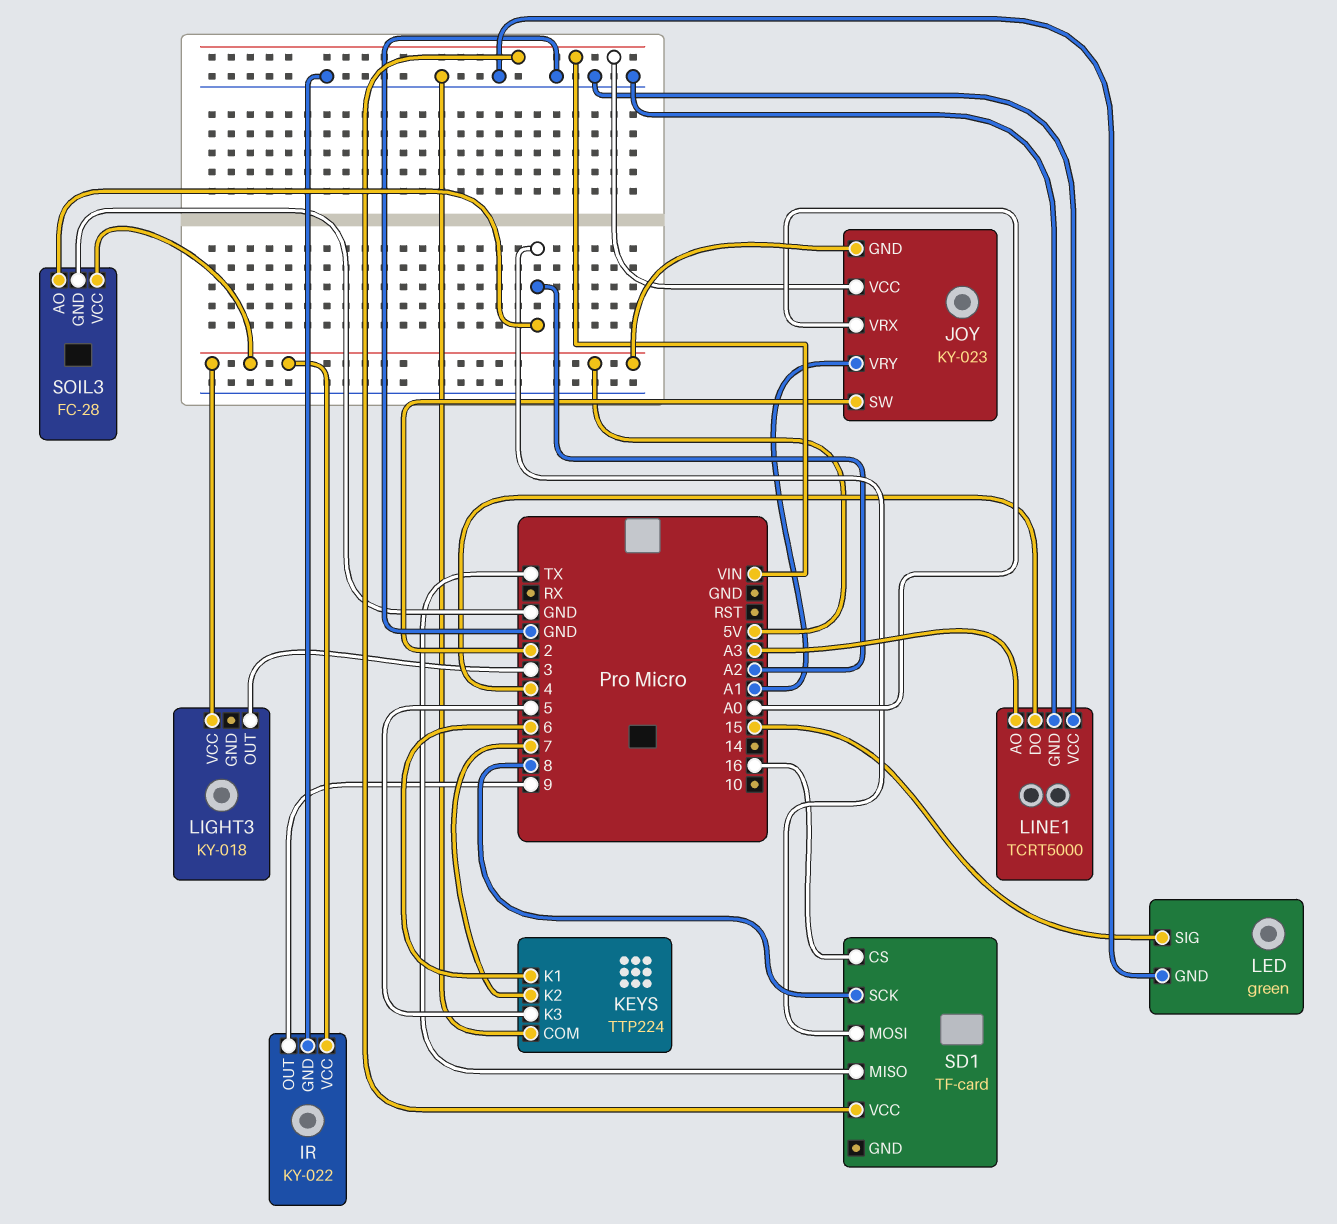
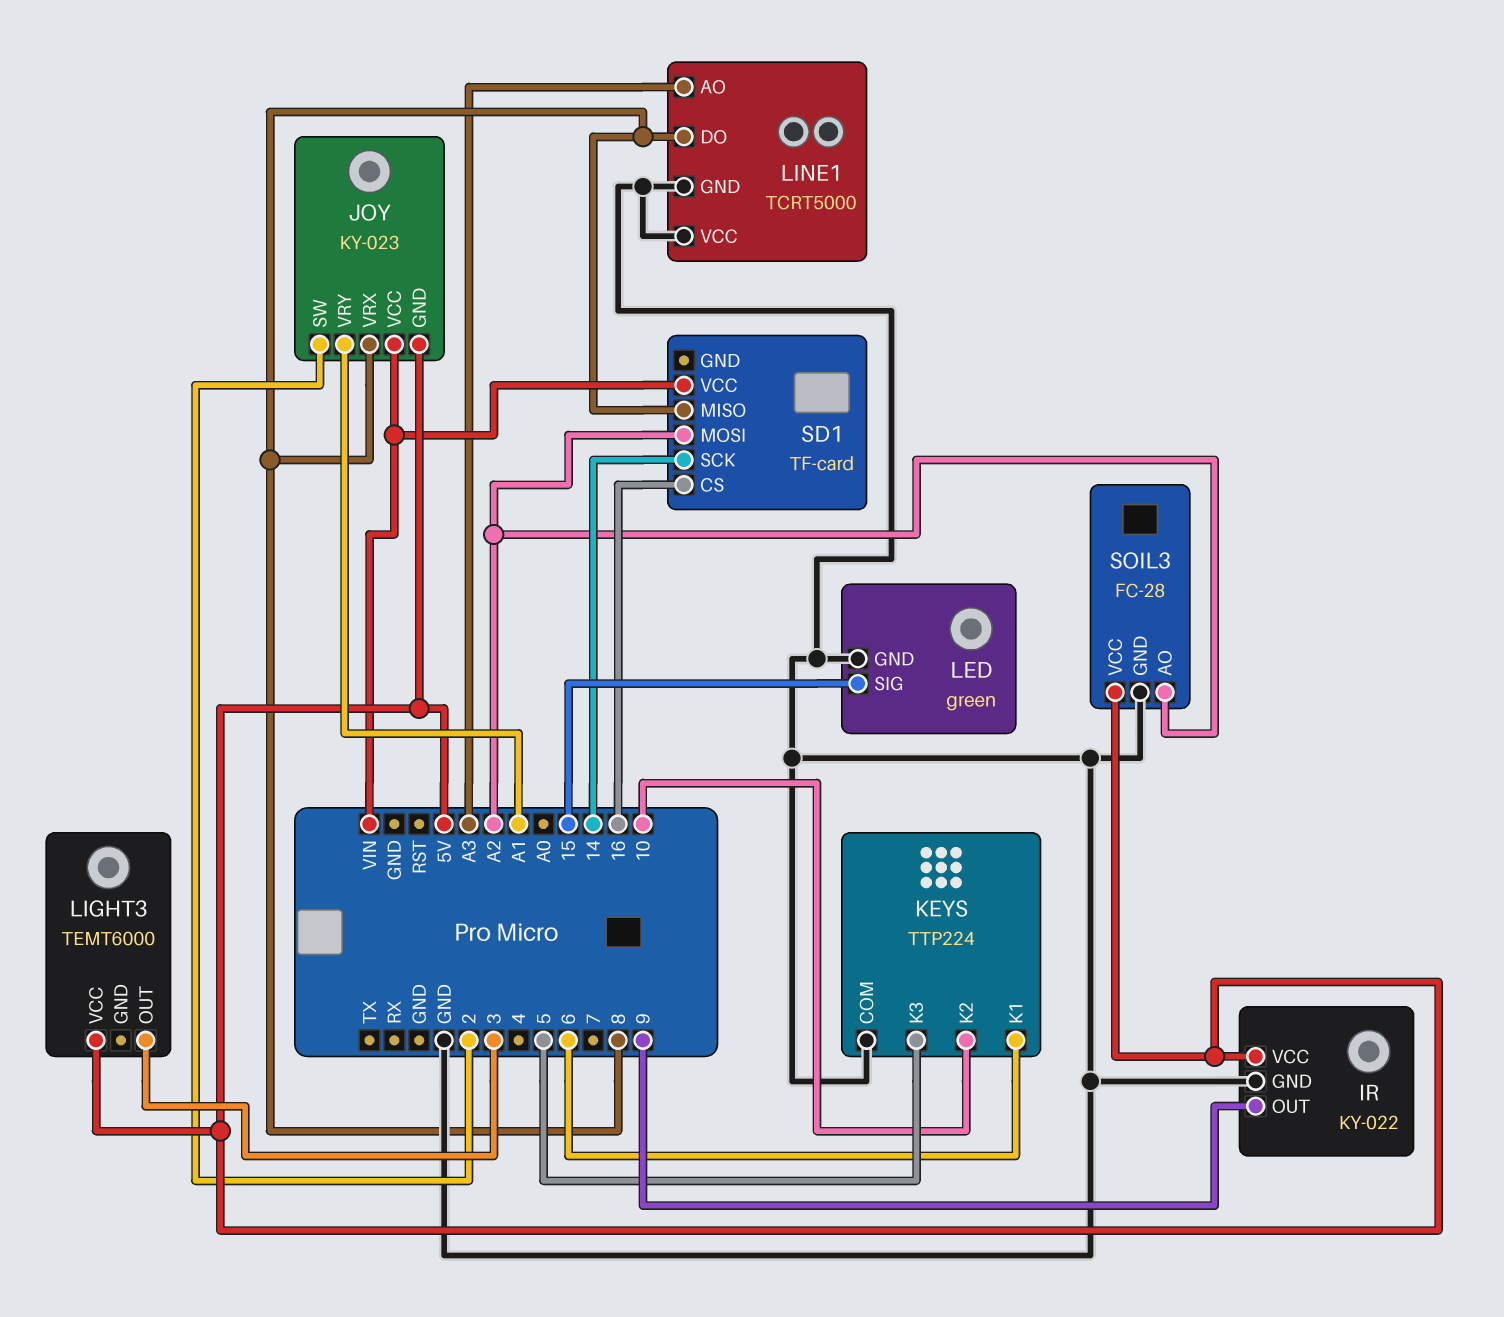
JOY pin VRX: A0 -> 8
KEYS pin K2: 7 -> 10
LIGHT3: KY-018 -> TEMT6000
LINE1 pin DO: 4 -> 8
SD1 pin MISO: TX -> 8
SD1 pin SCK: 8 -> 14

